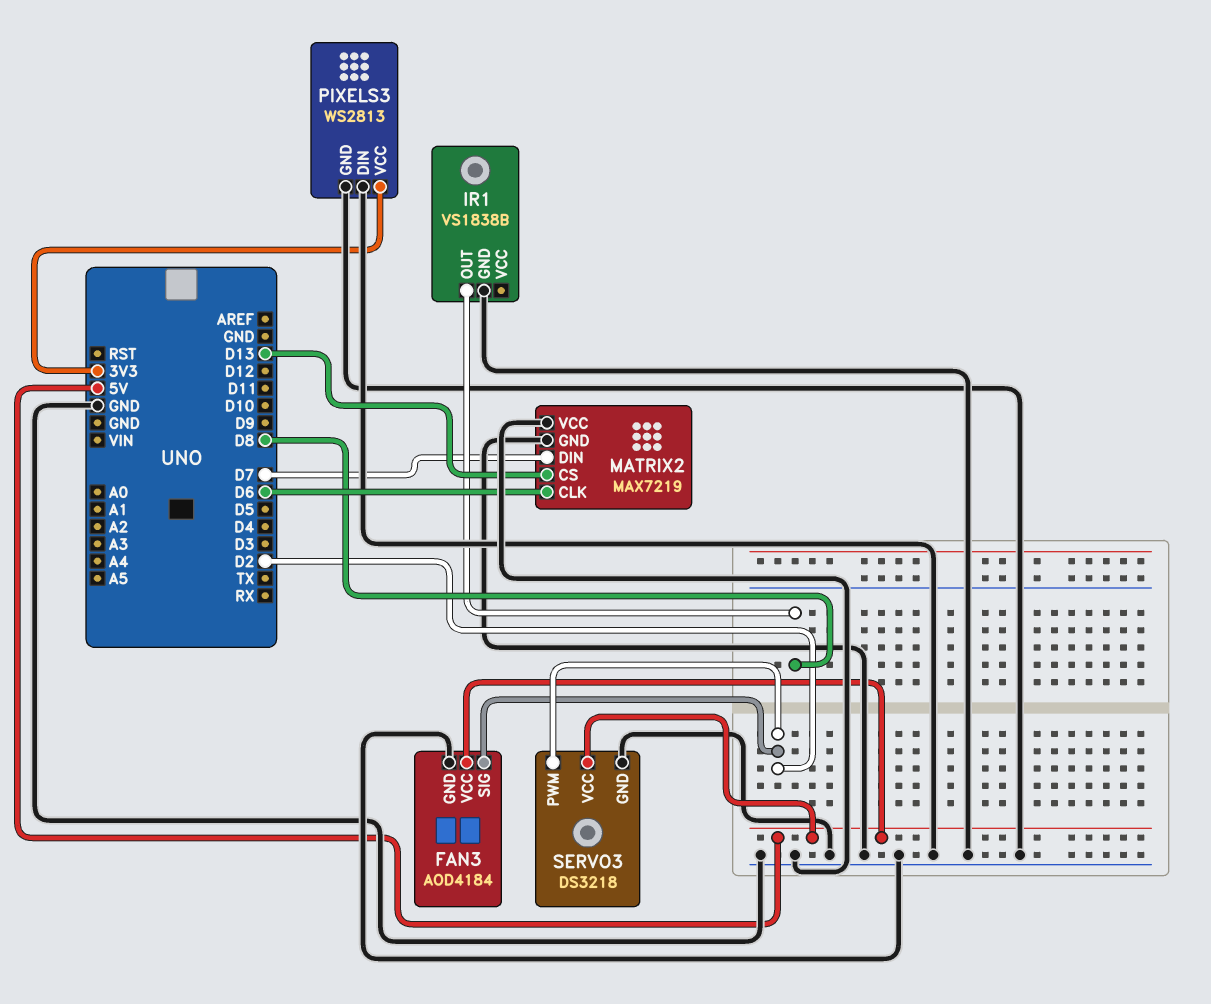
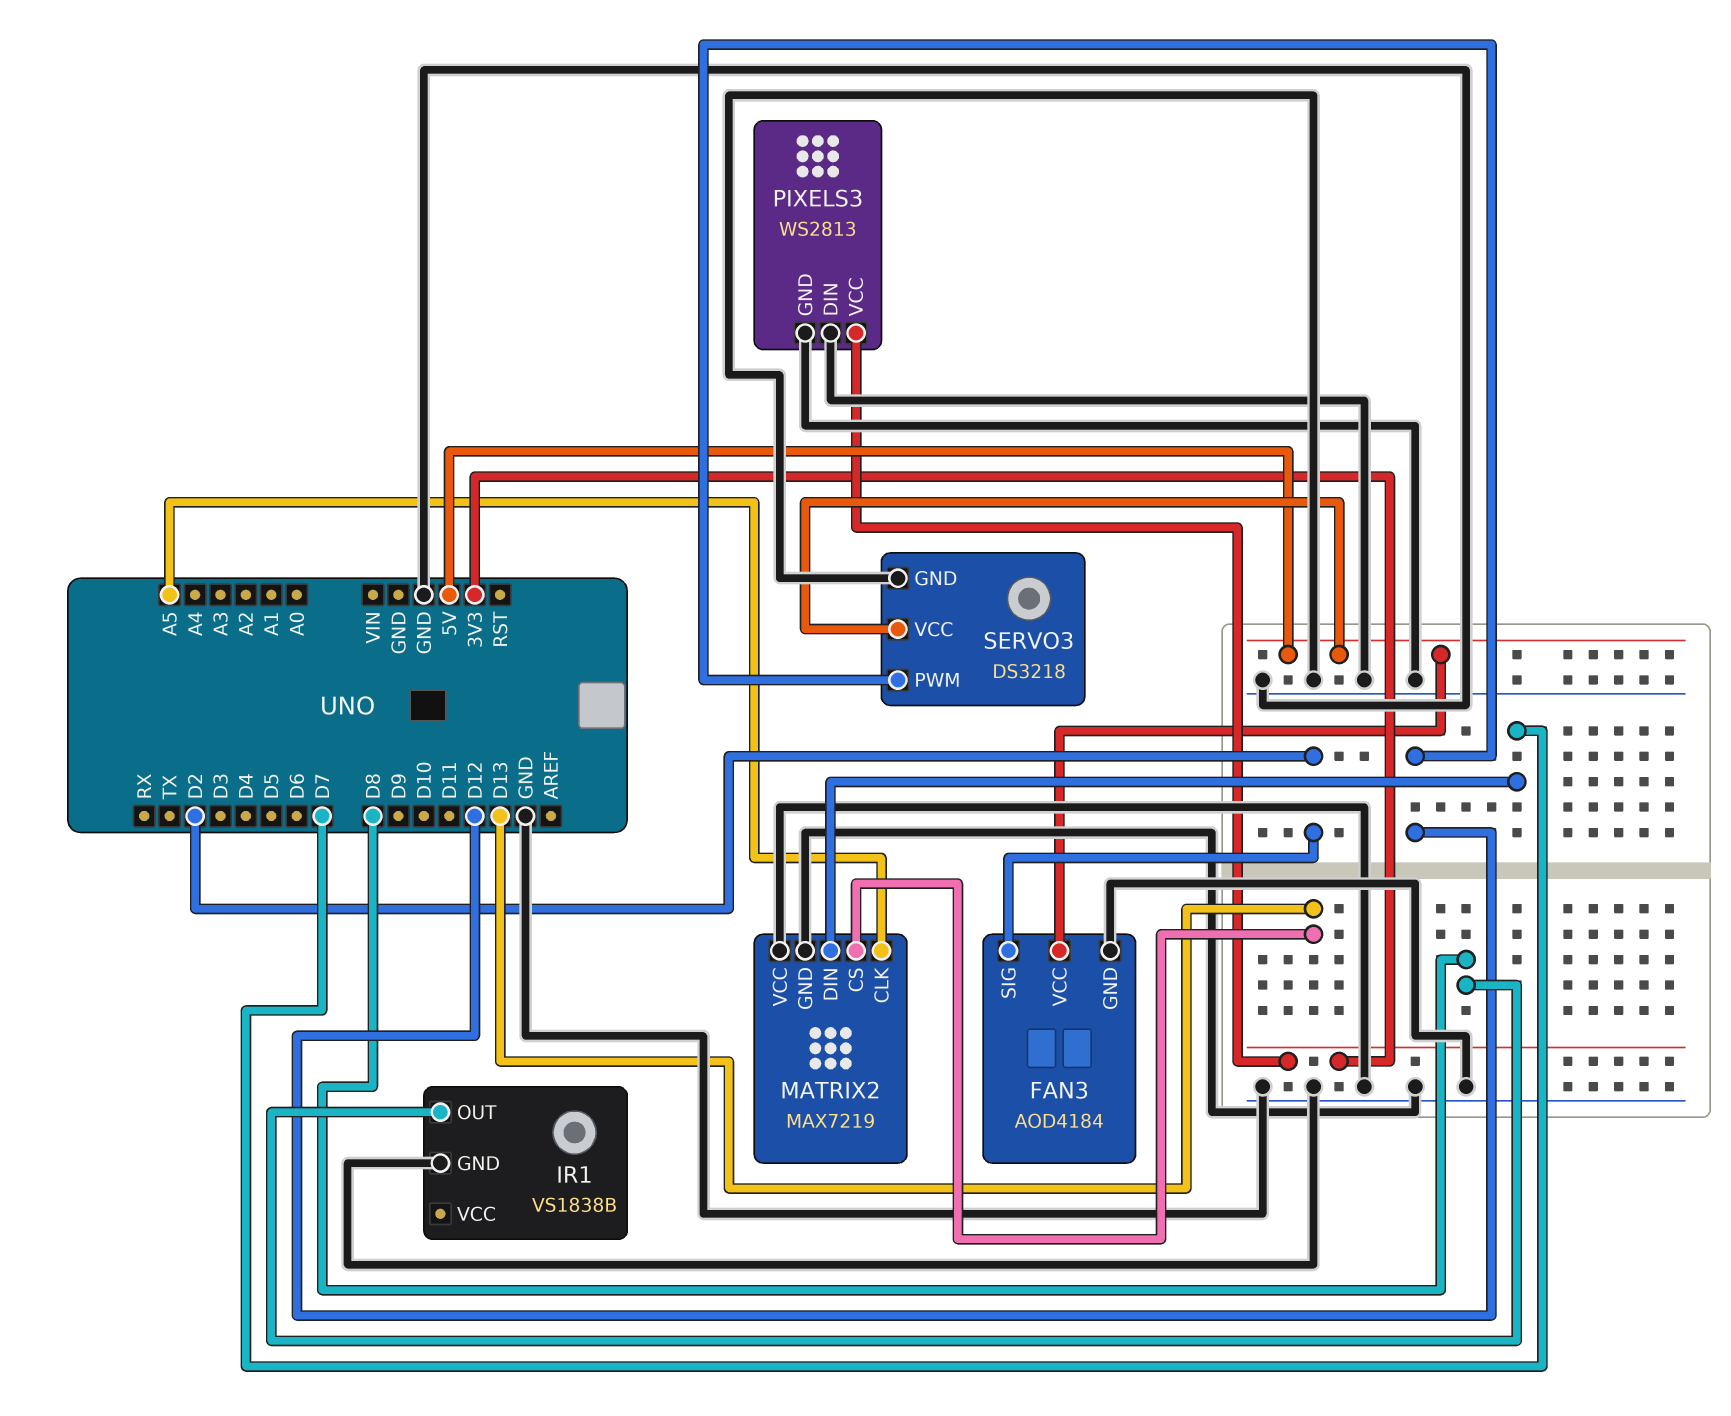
MATRIX2 pin CLK: D6 -> A5
SERVO3 pin PWM: D2 -> D12

